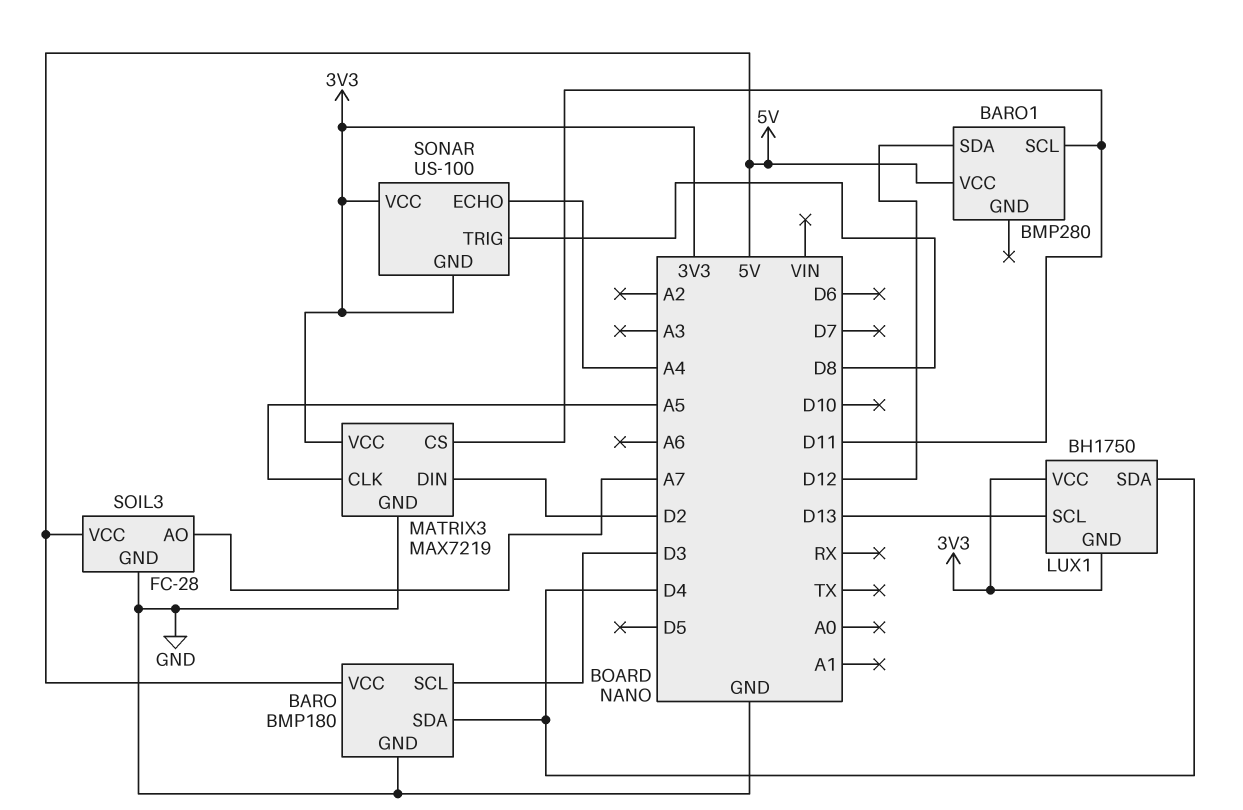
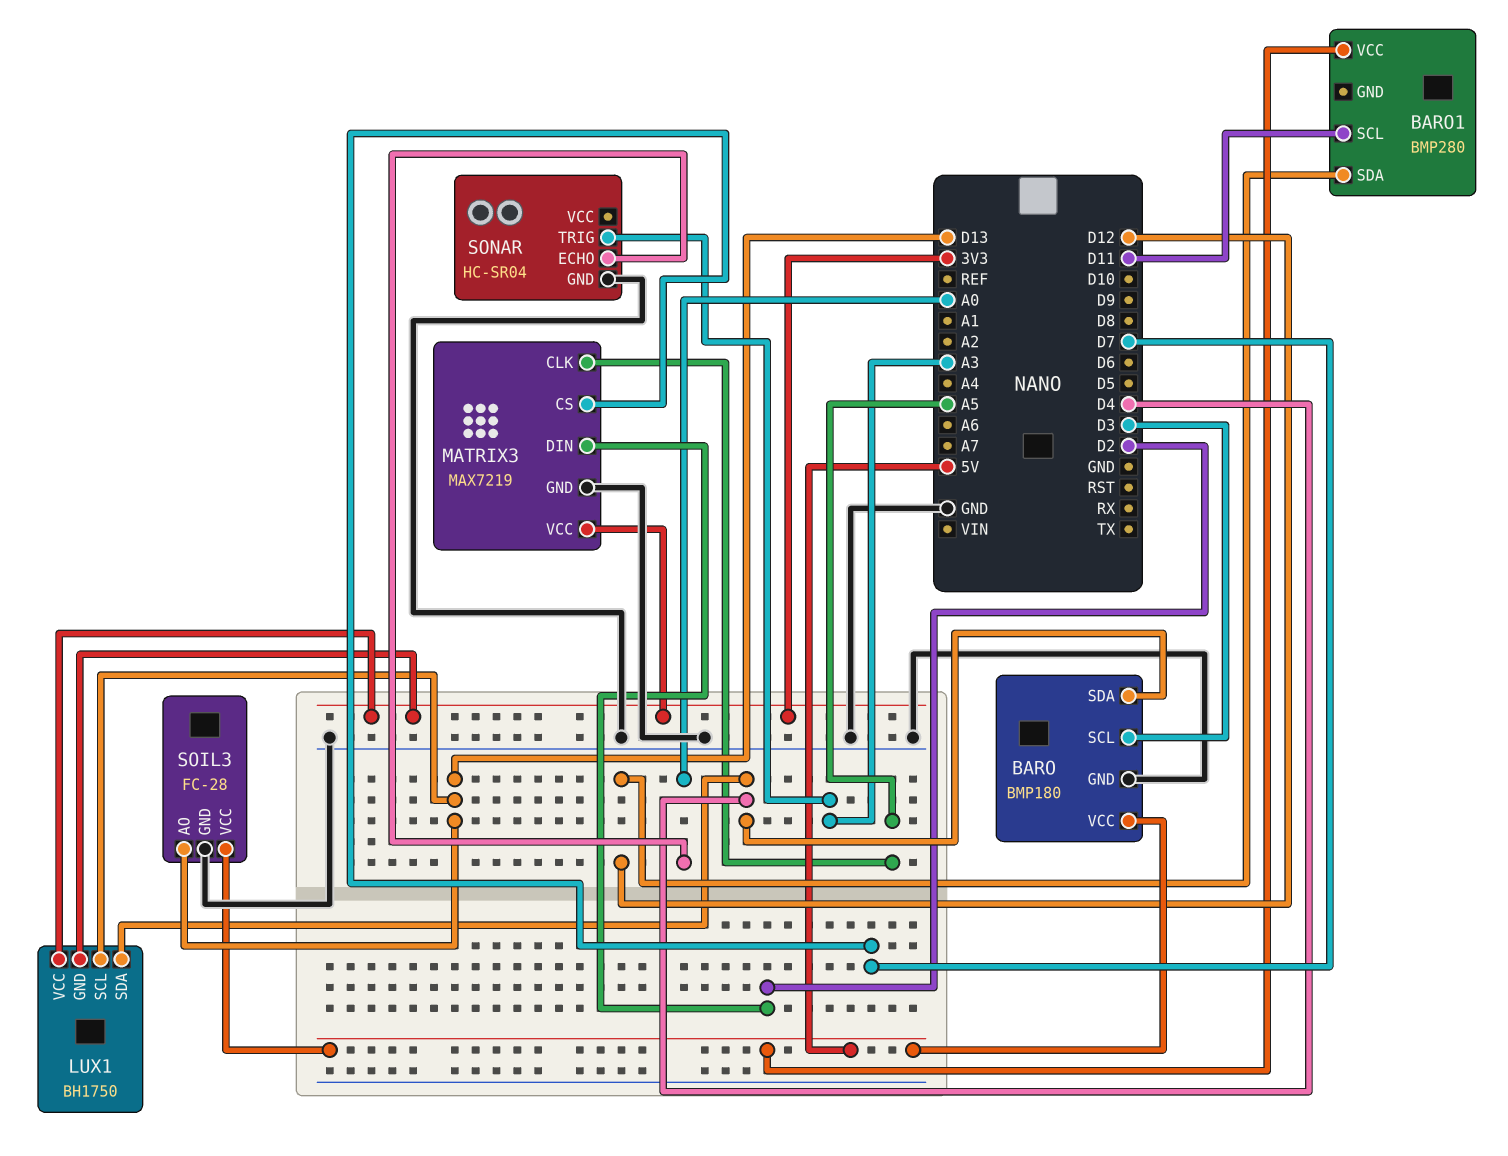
MATRIX3 pin CS: D11 -> D7
SOIL3 pin AO: A7 -> D13
SONAR: US-100 -> HC-SR04
SONAR pin ECHO: A4 -> A0
SONAR pin GND: 3V3 -> GND
SONAR pin TRIG: D8 -> A3
SONAR pin VCC: 3V3 -> none

